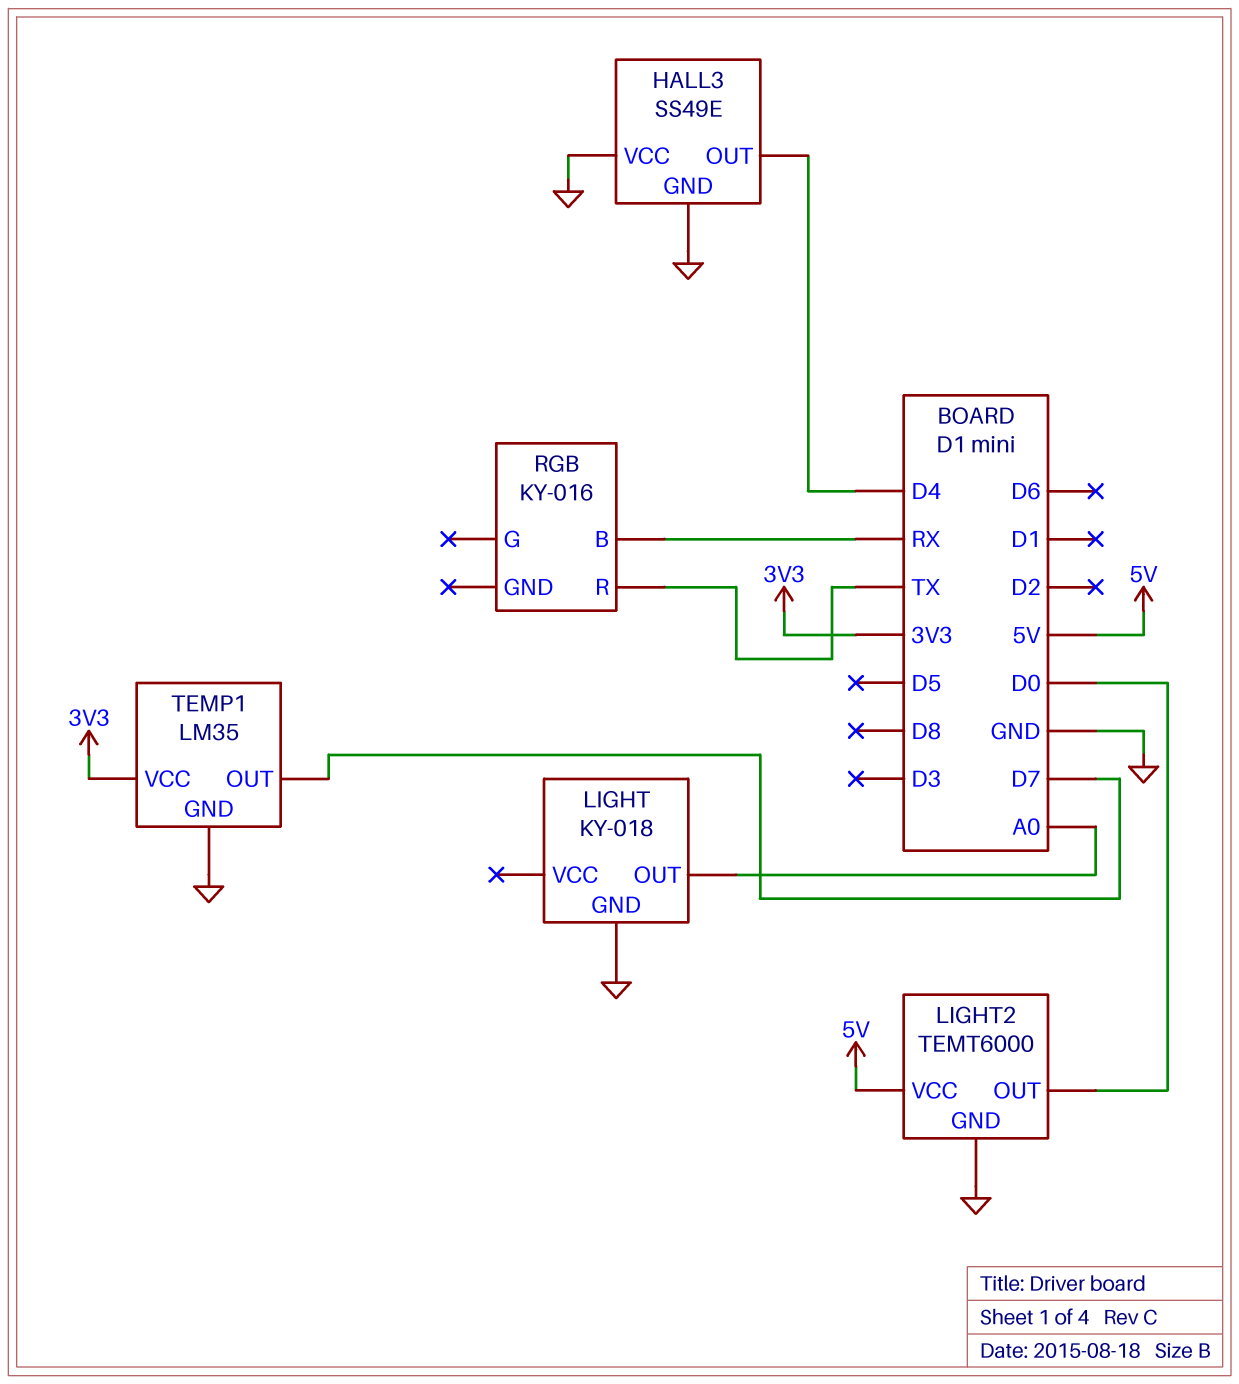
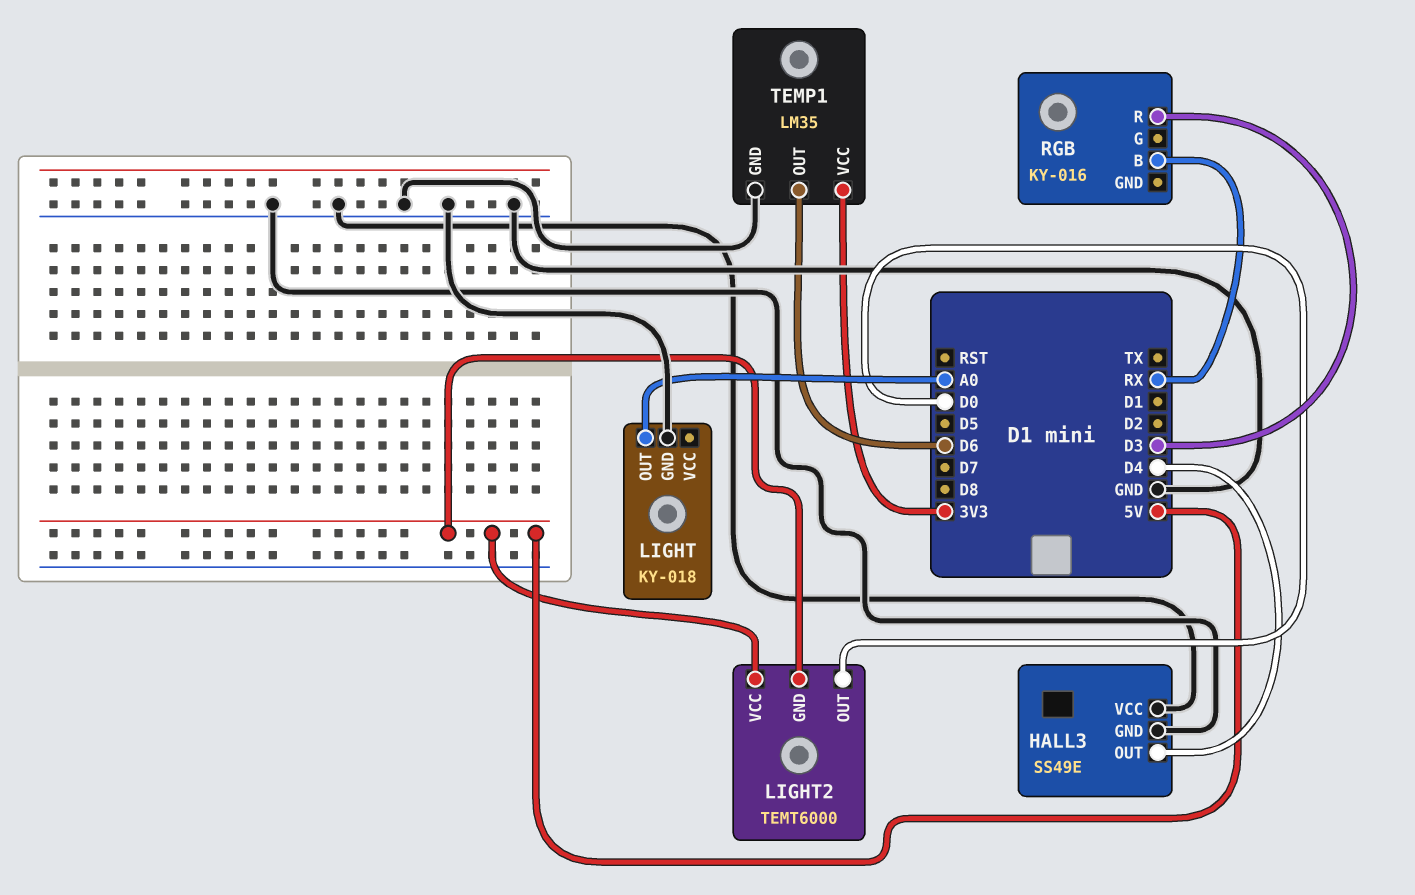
LIGHT2 pin GND: GND -> 5V
RGB pin R: TX -> D3
TEMP1 pin OUT: D7 -> D6

